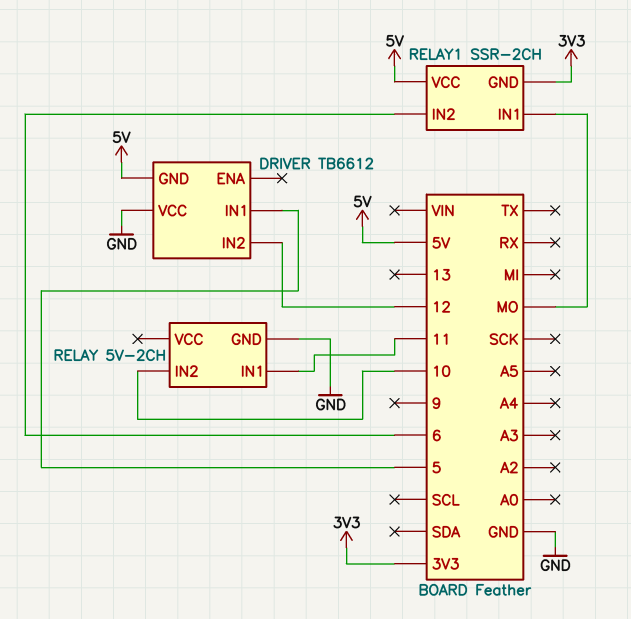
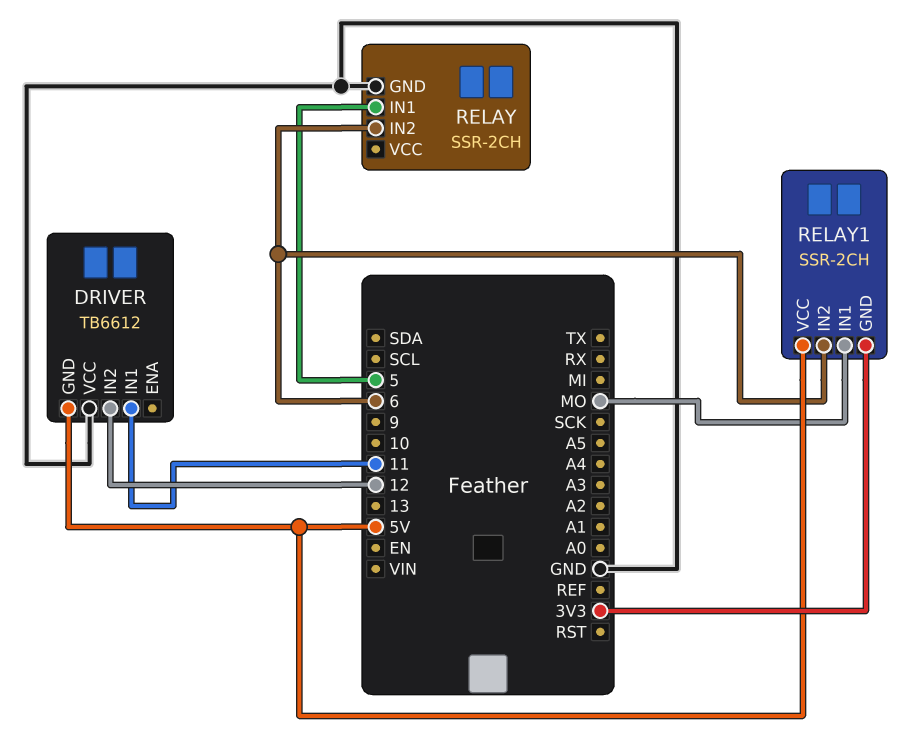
DRIVER pin IN1: 5 -> 11
RELAY: 5V-2CH -> SSR-2CH
RELAY pin IN1: 11 -> 5
RELAY pin IN2: 10 -> 6

